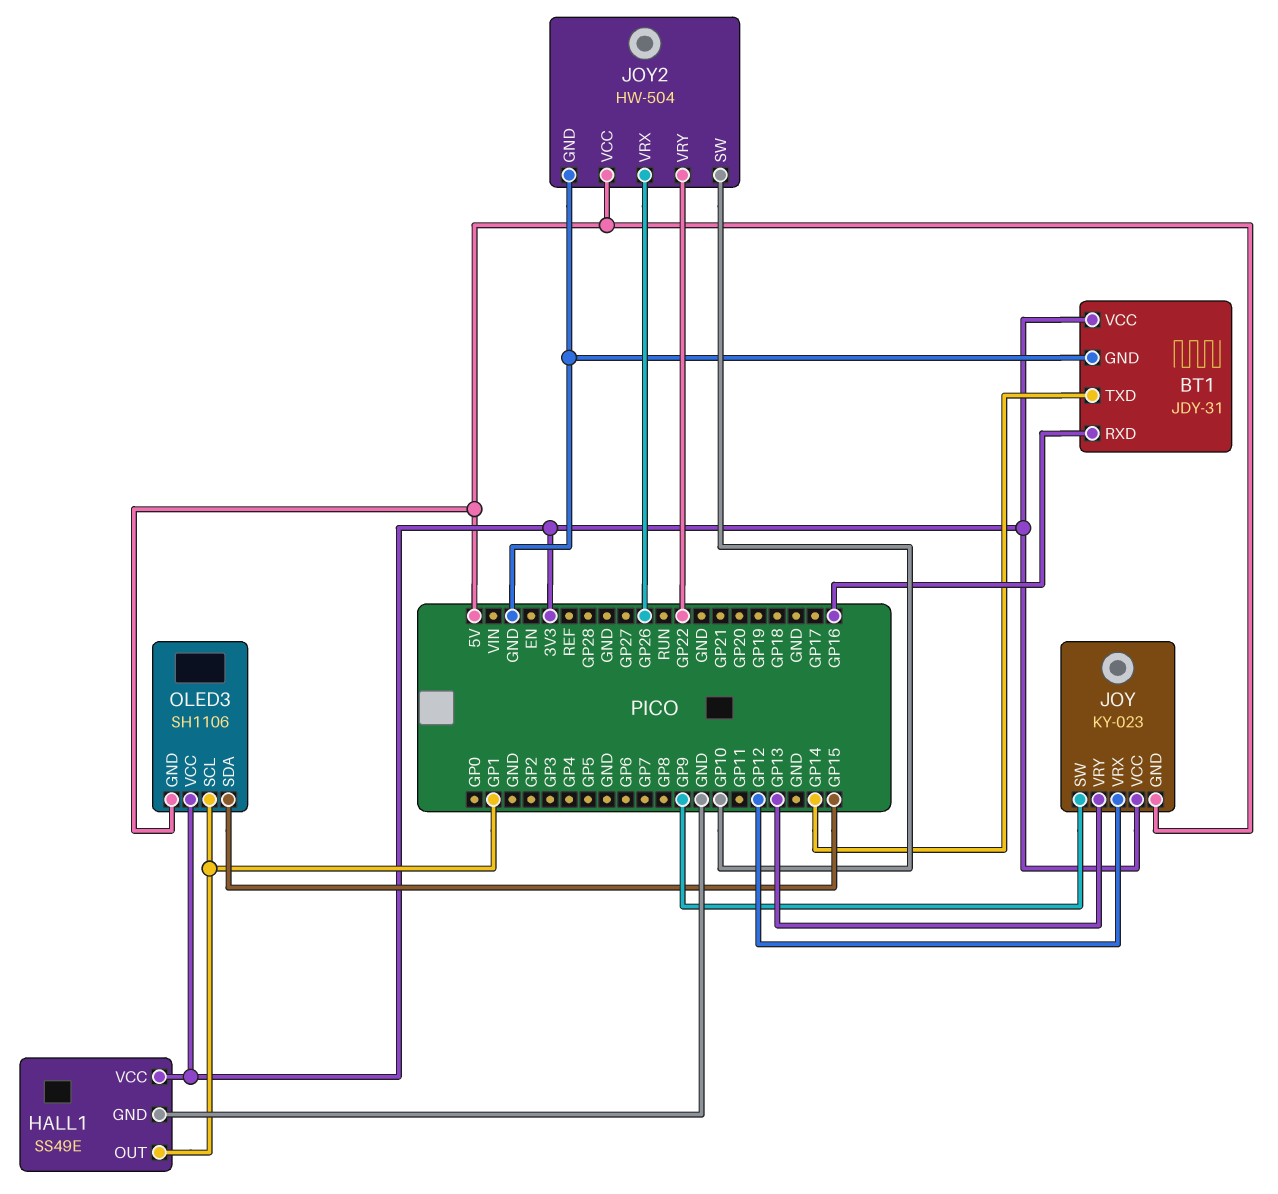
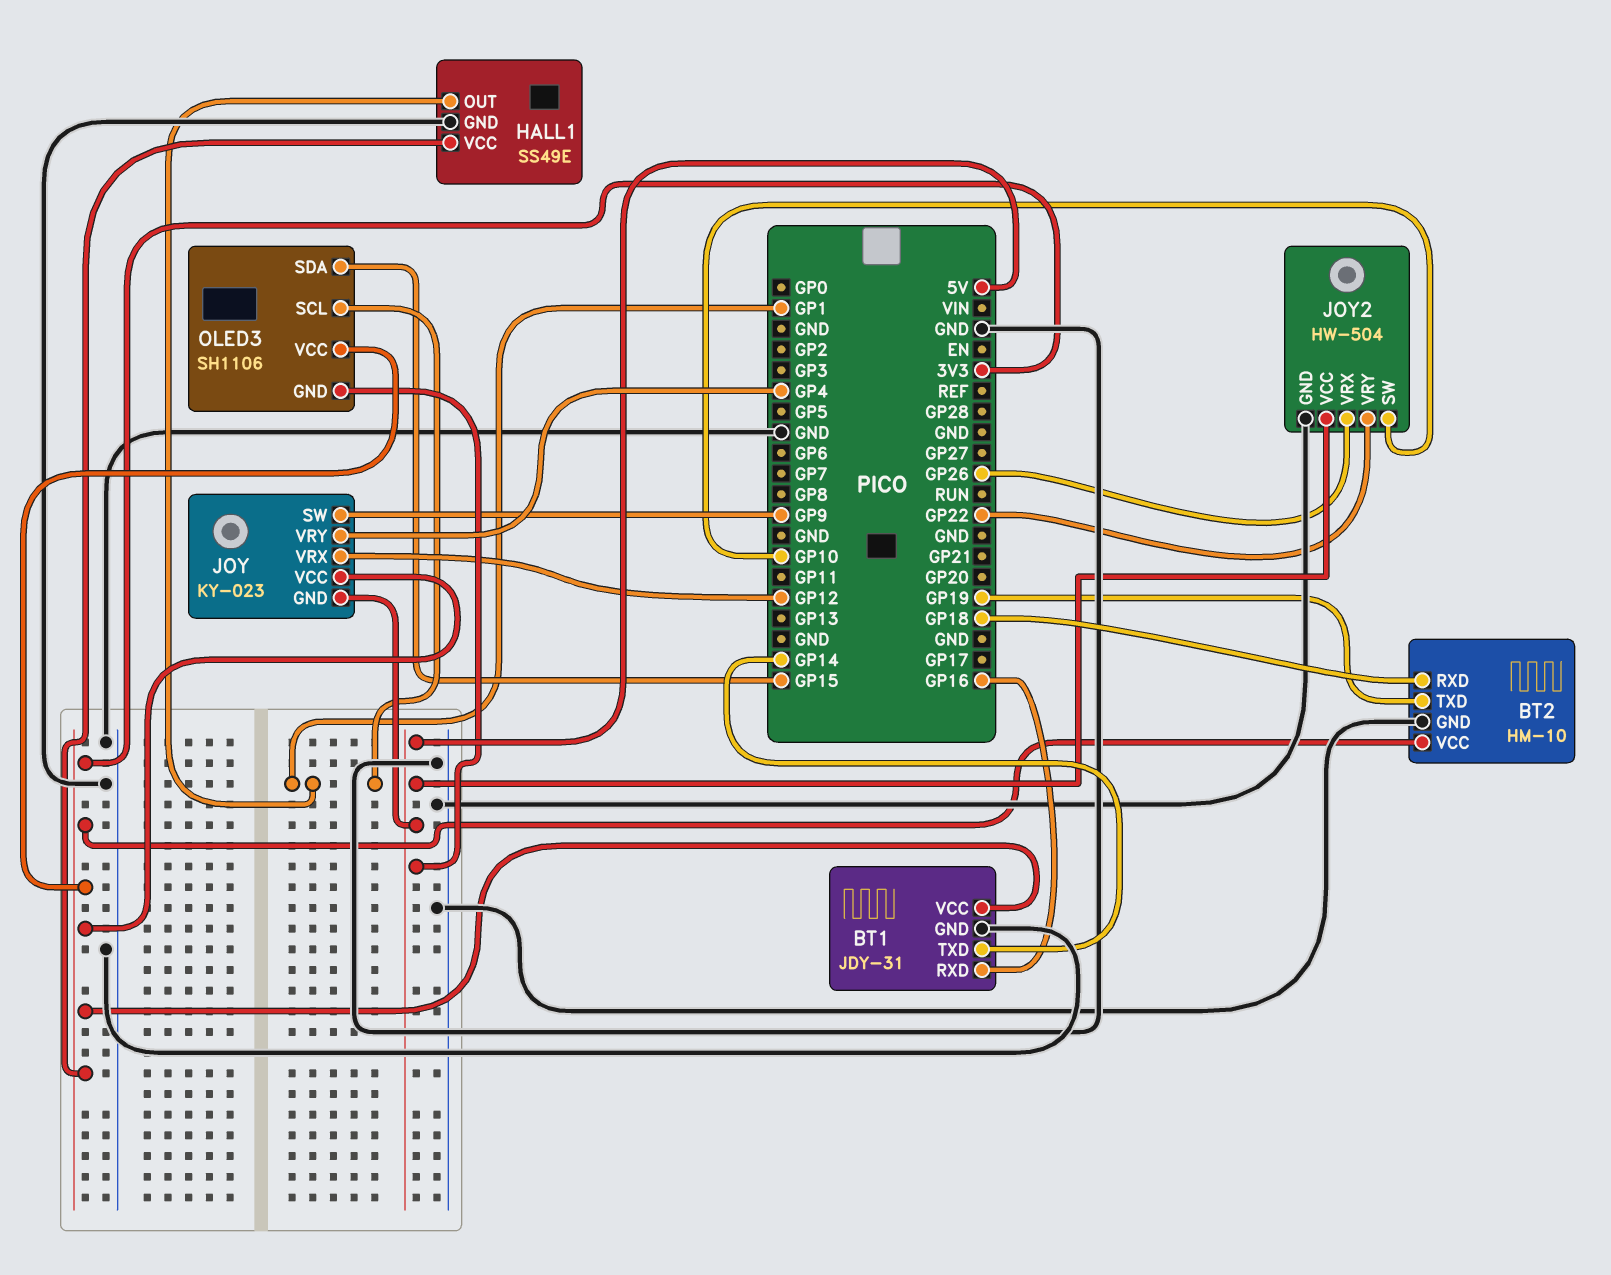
BT2: none -> HM-10
BT2 pin GND: none -> GND
BT2 pin RXD: none -> GP18
BT2 pin TXD: none -> GP19
BT2 pin VCC: none -> 3V3
JOY pin VRY: GP13 -> GP4

